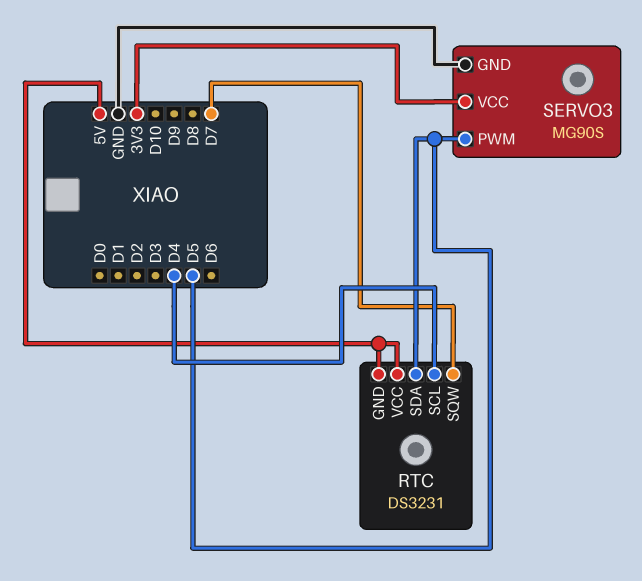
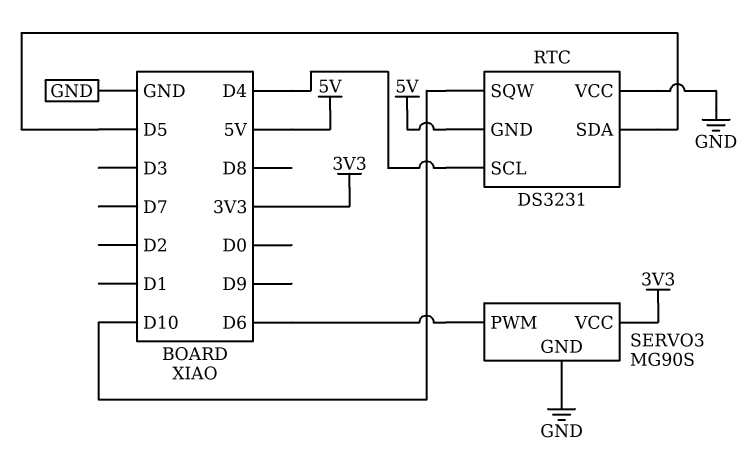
RTC pin SQW: D7 -> D10
RTC pin VCC: 5V -> GND
SERVO3 pin PWM: D5 -> D6

